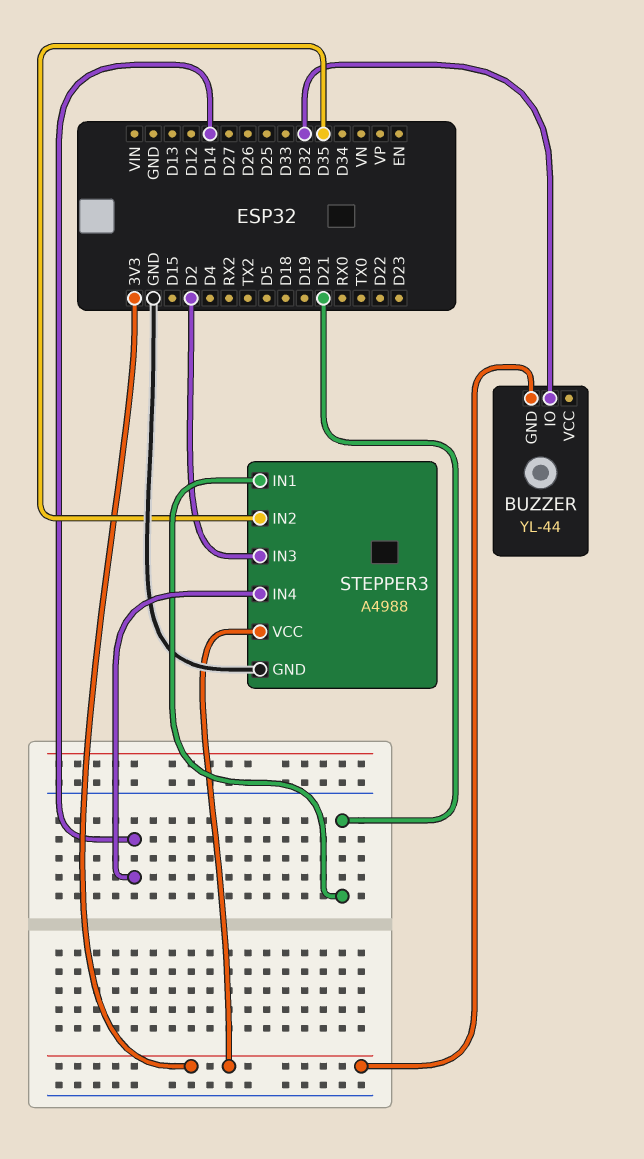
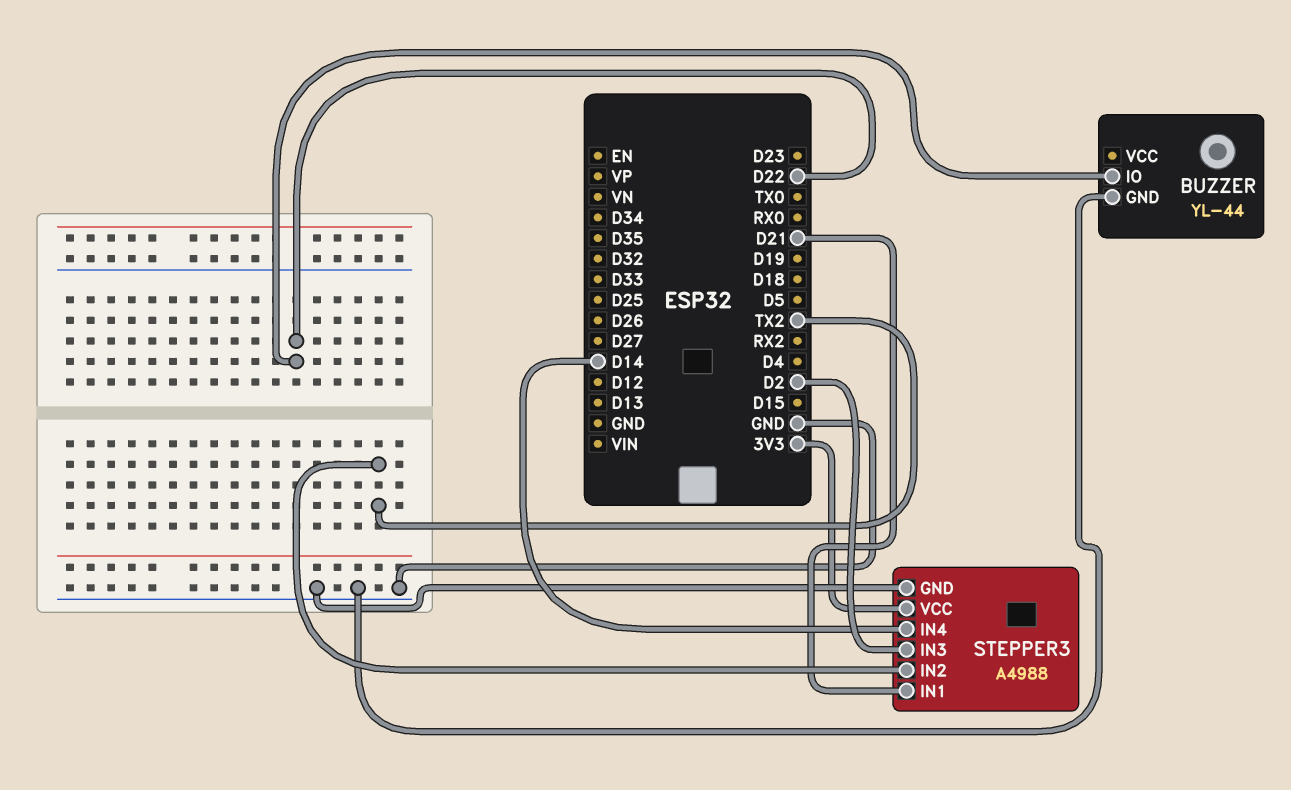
BUZZER pin GND: 3V3 -> GND
BUZZER pin IO: D32 -> D22
STEPPER3 pin IN2: D35 -> TX2

